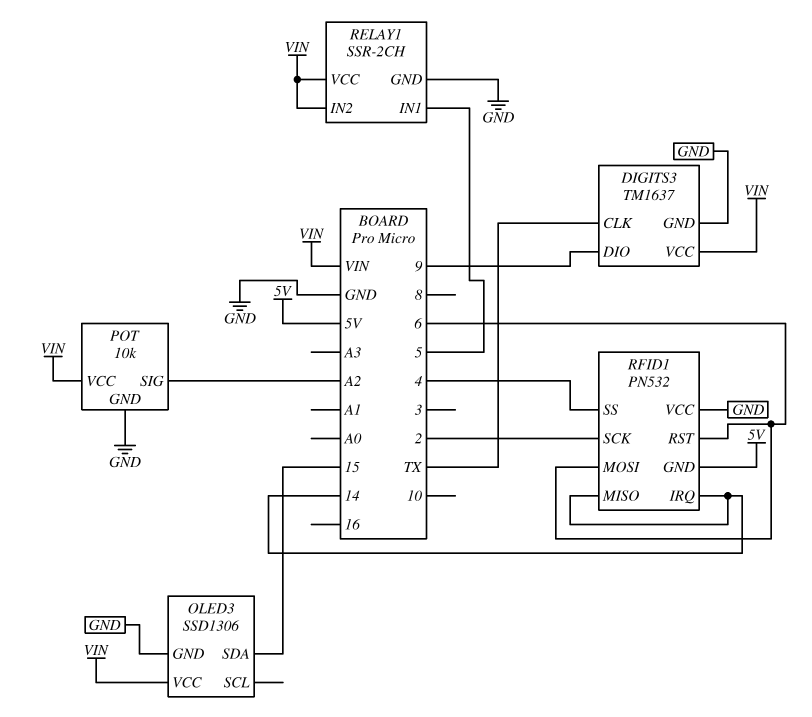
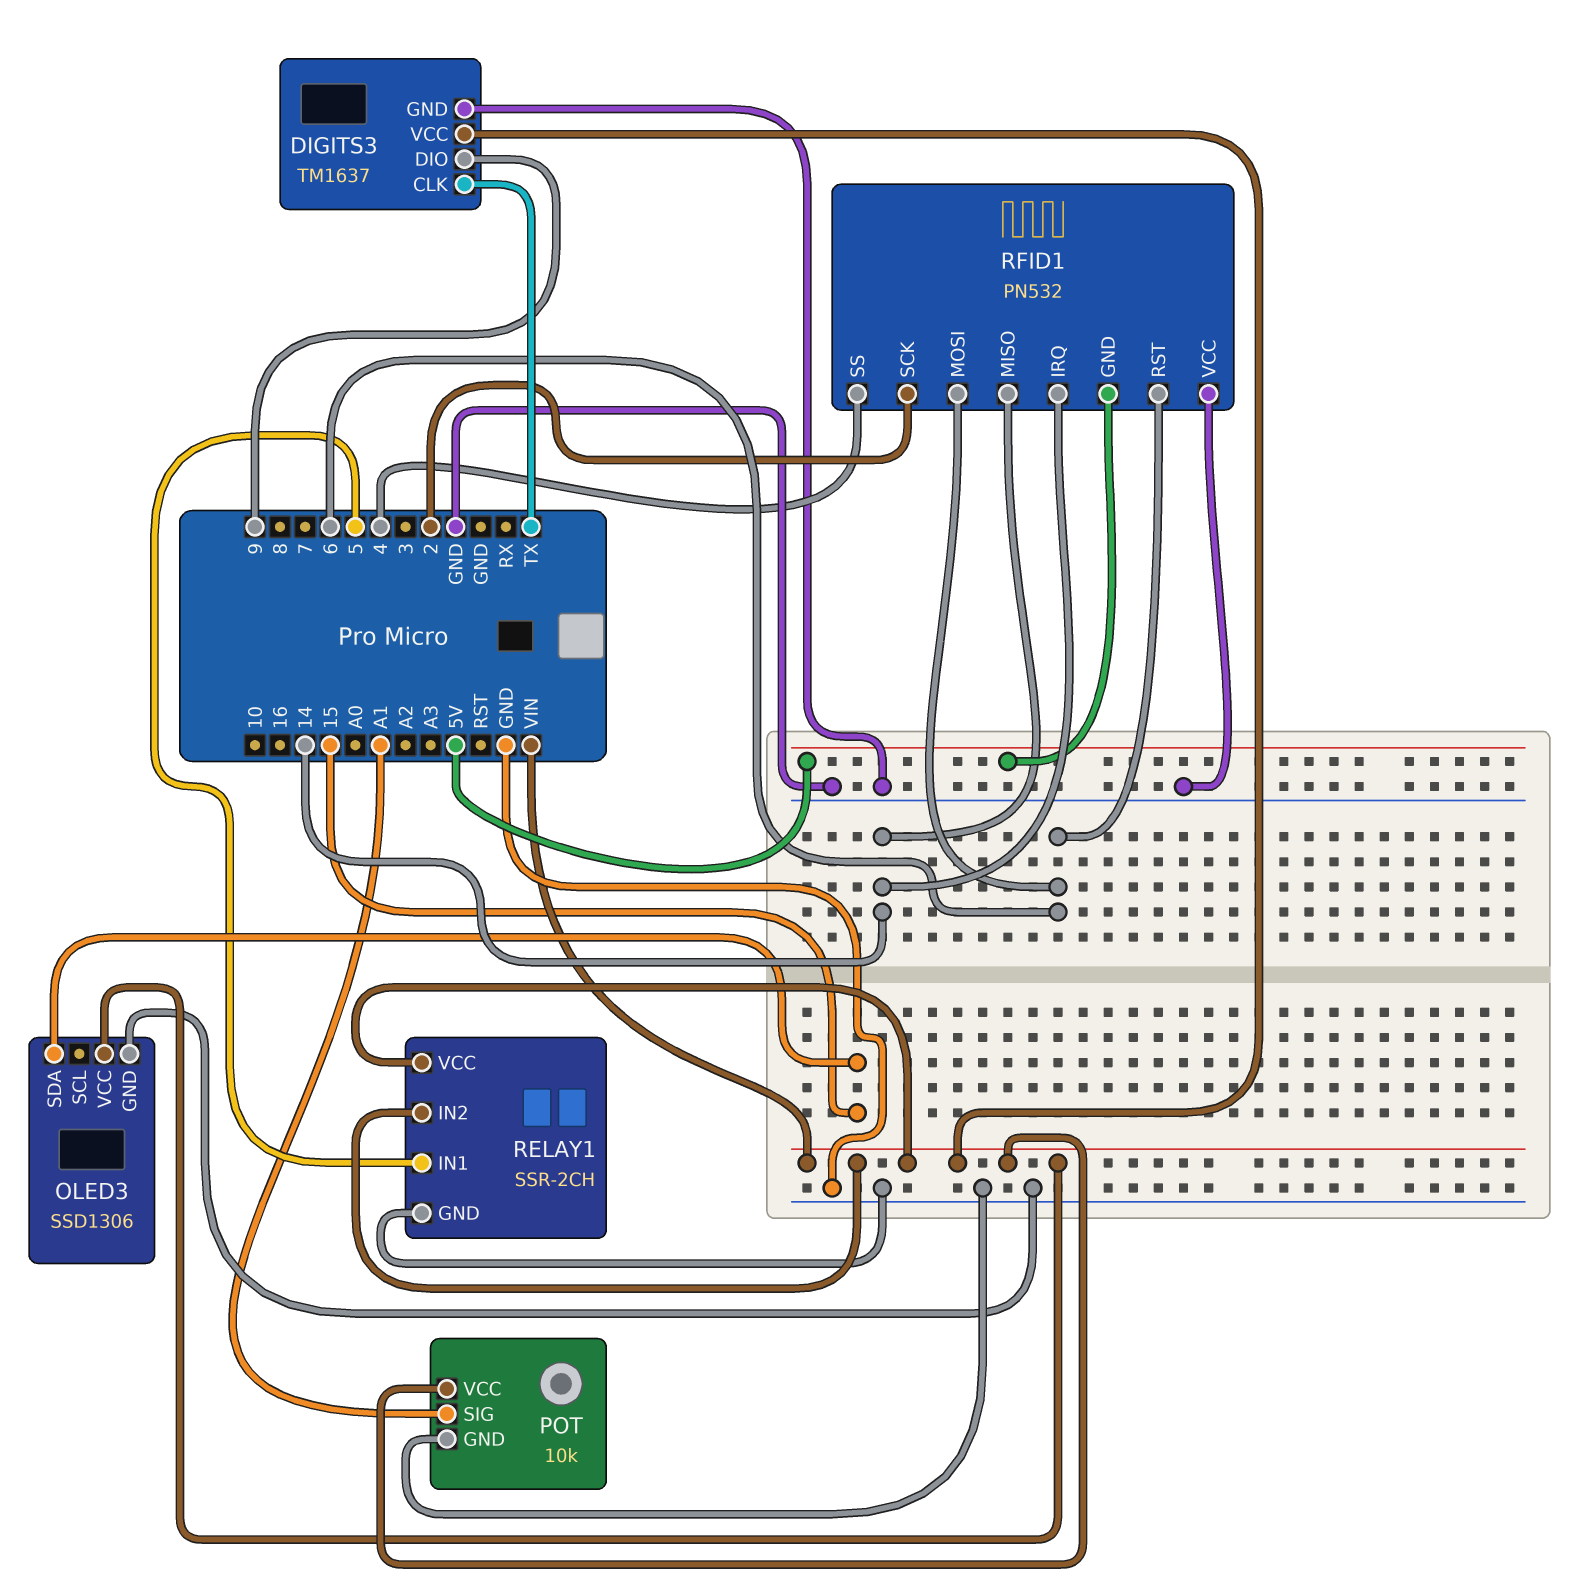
POT pin SIG: A2 -> A1

